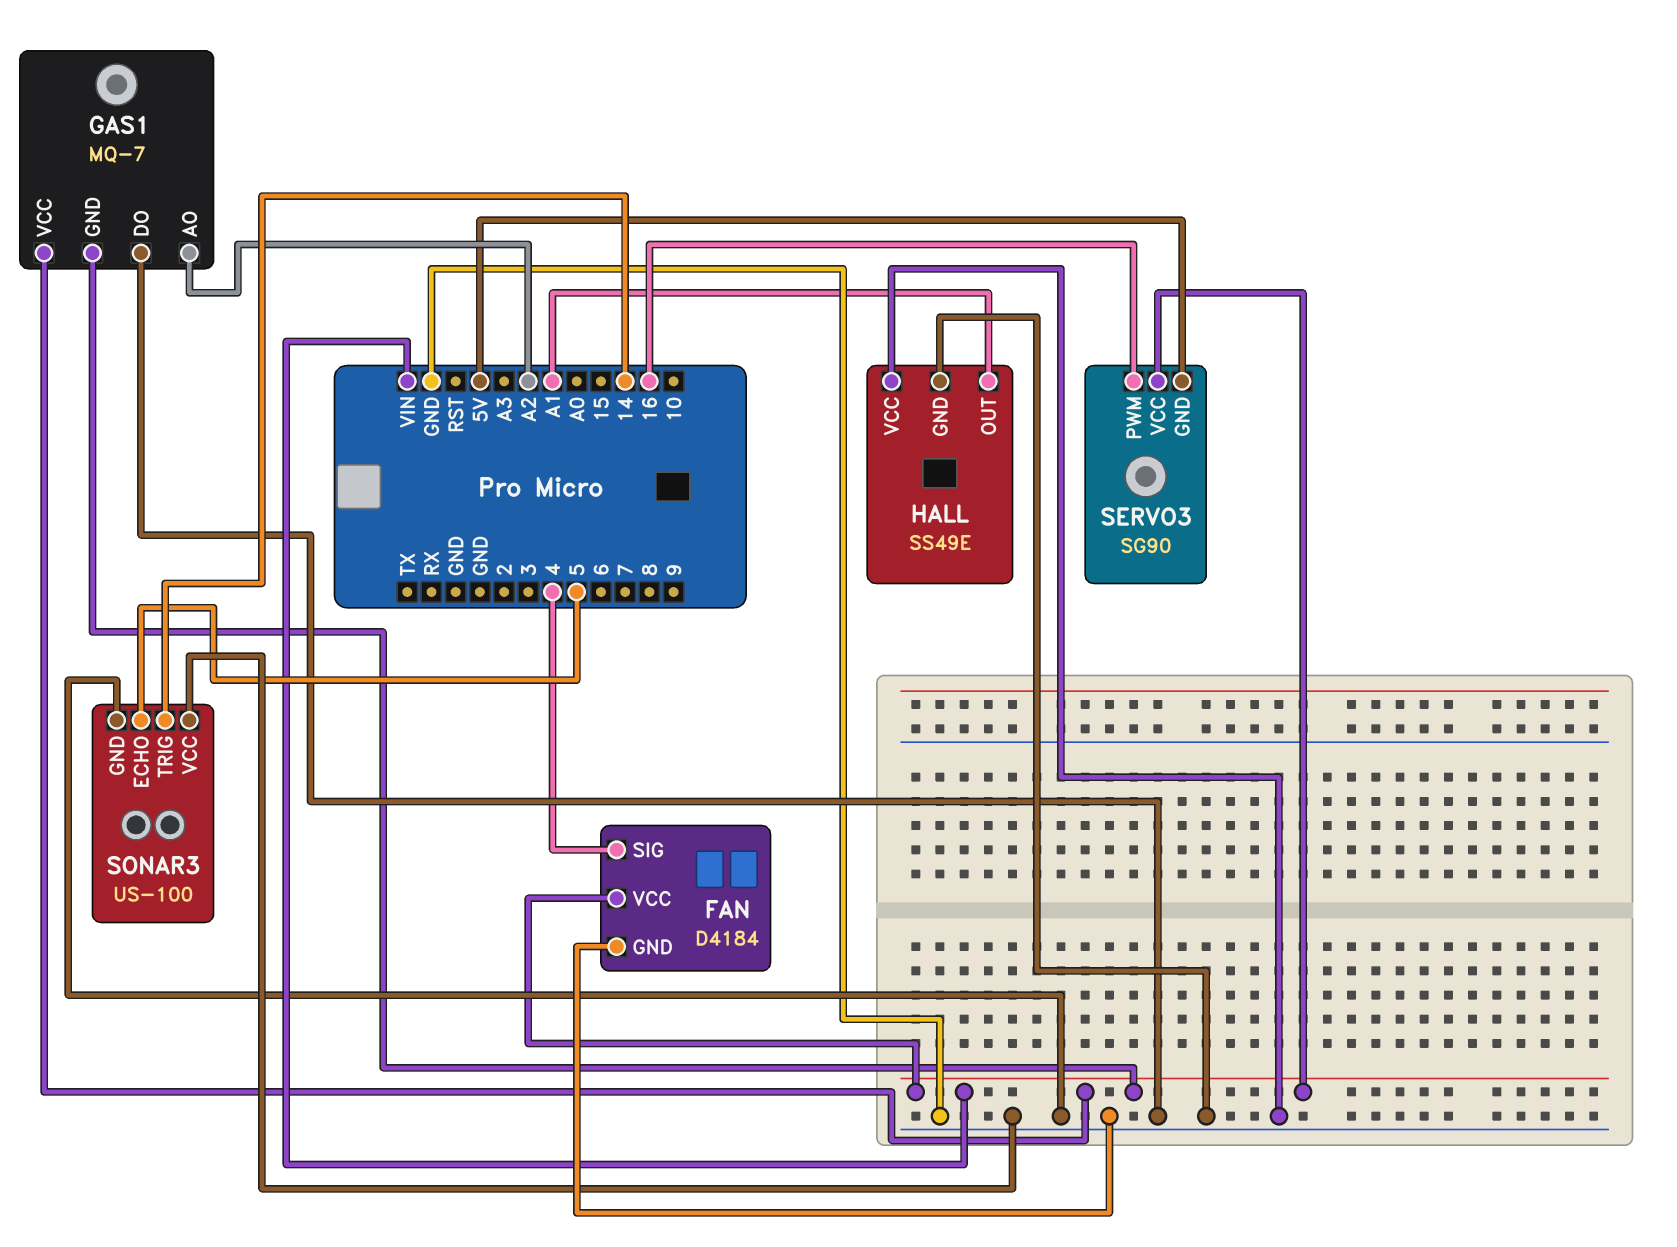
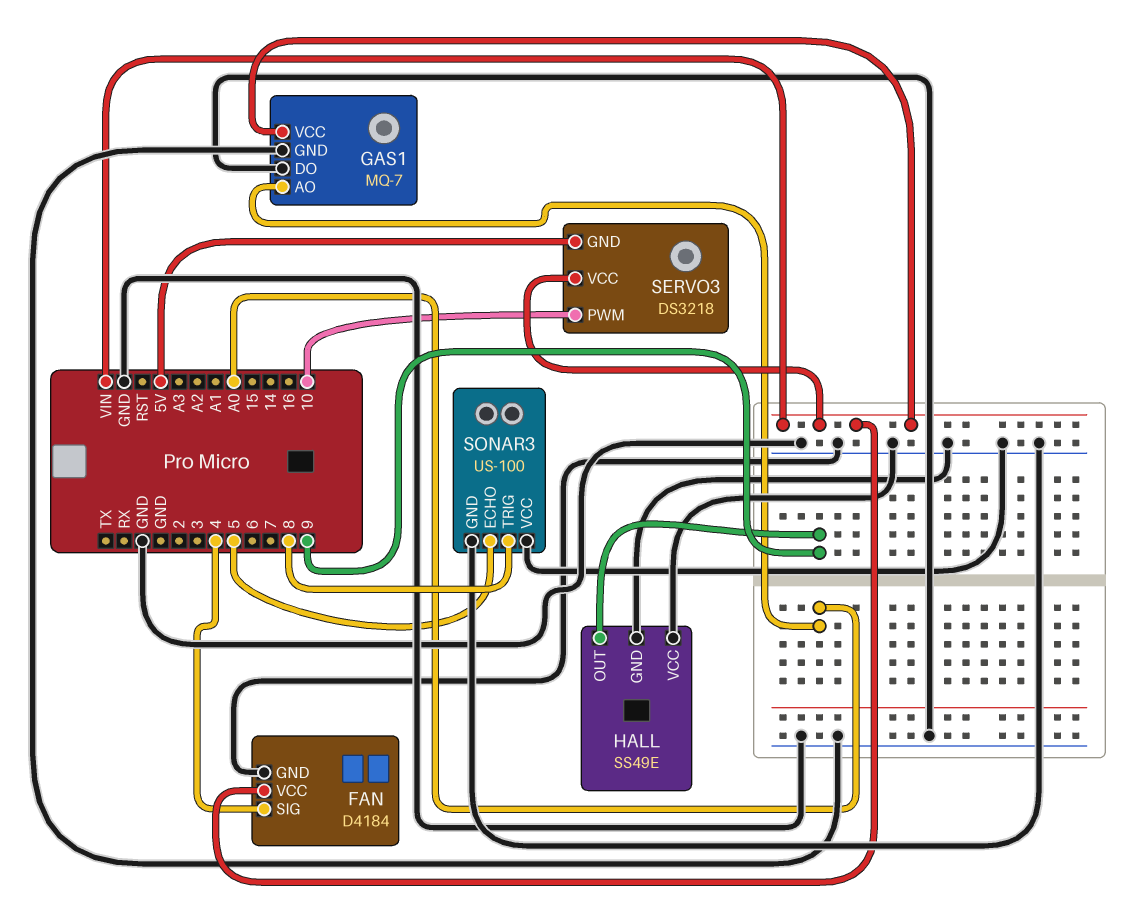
GAS1 pin AO: A2 -> A0
GAS1 pin GND: VIN -> GND
HALL pin OUT: A1 -> 9
SERVO3: SG90 -> DS3218
SERVO3 pin PWM: 16 -> 10
SONAR3 pin TRIG: 14 -> 8

